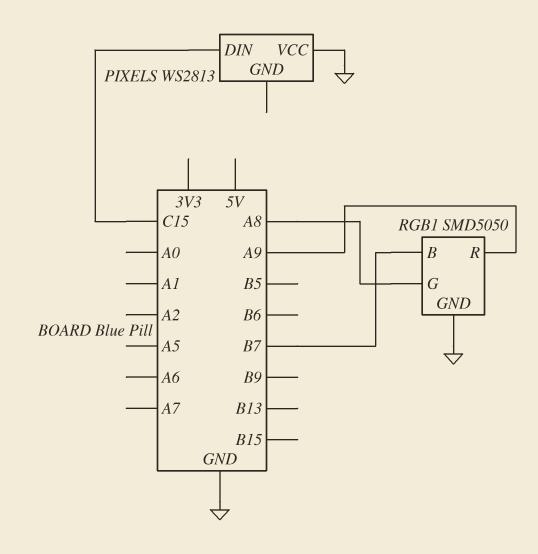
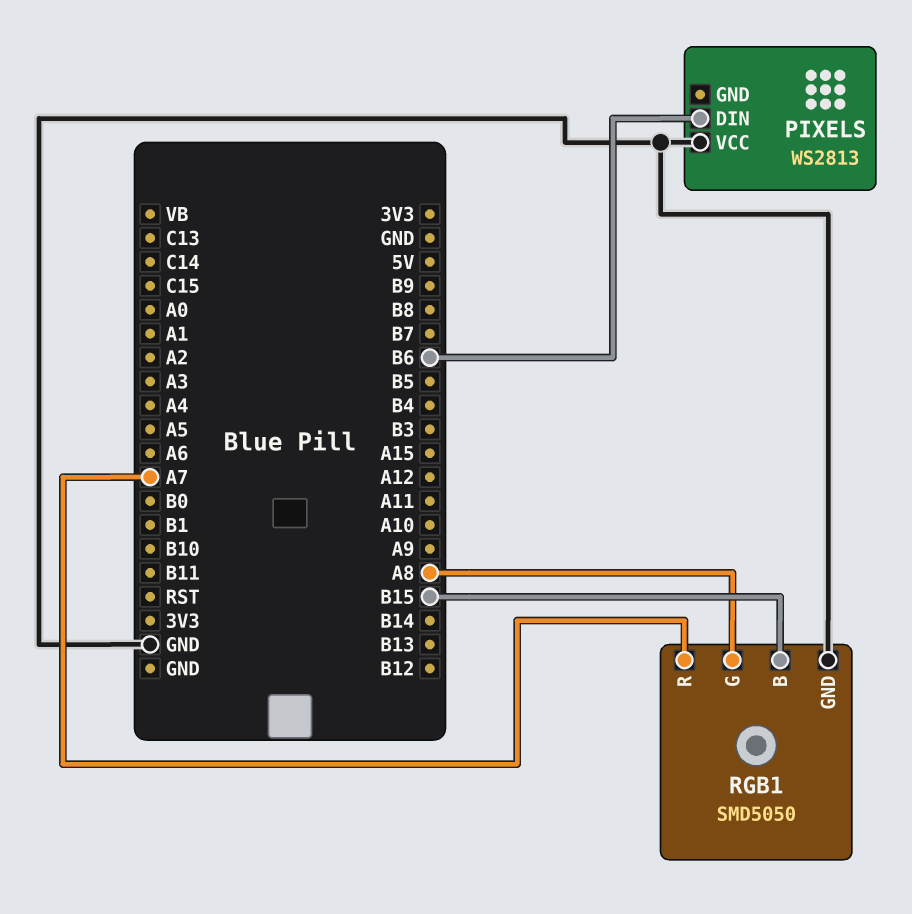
PIXELS pin DIN: C15 -> B6
RGB1 pin B: B7 -> B15
RGB1 pin R: A9 -> A7

